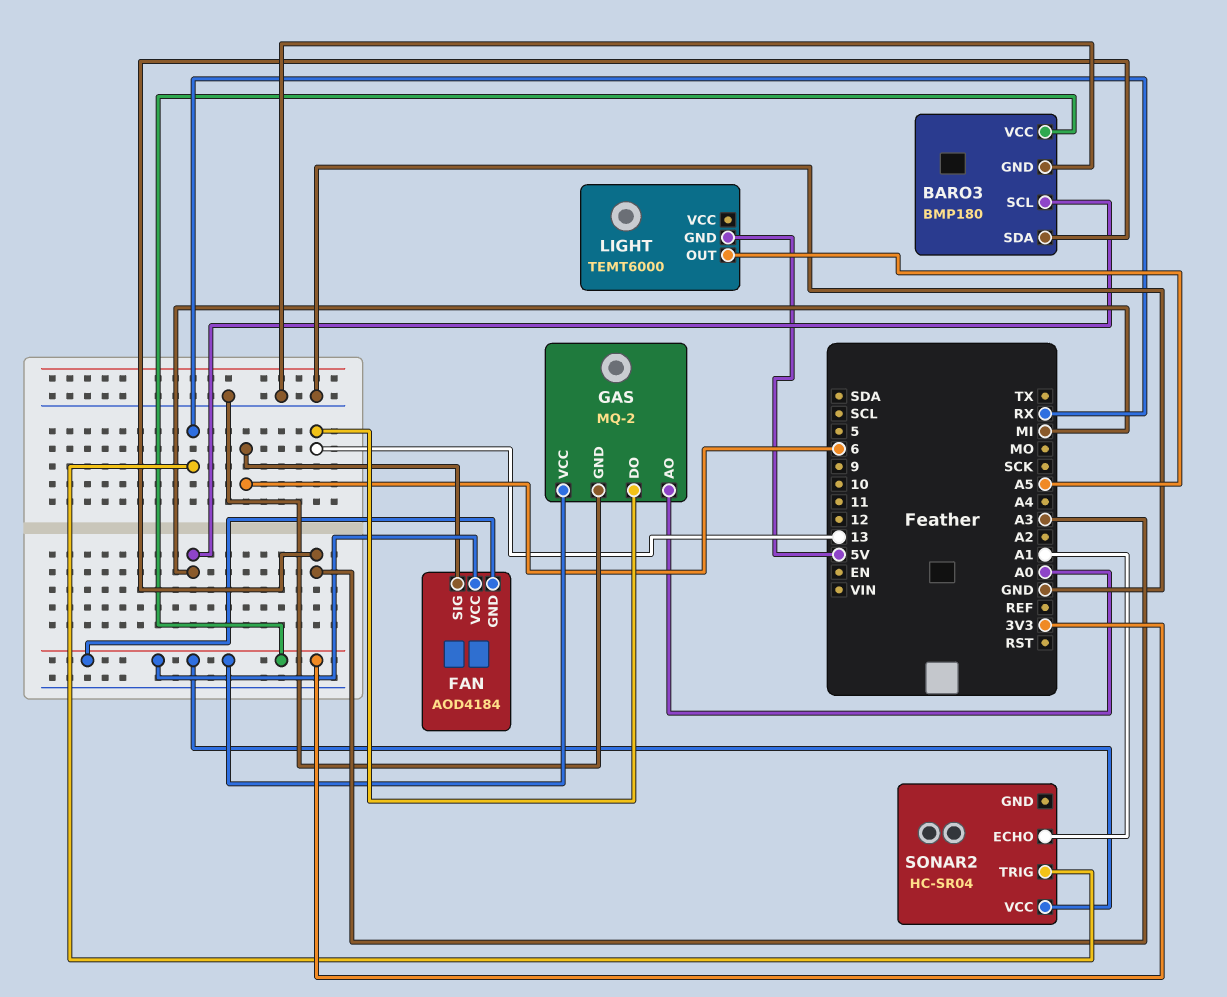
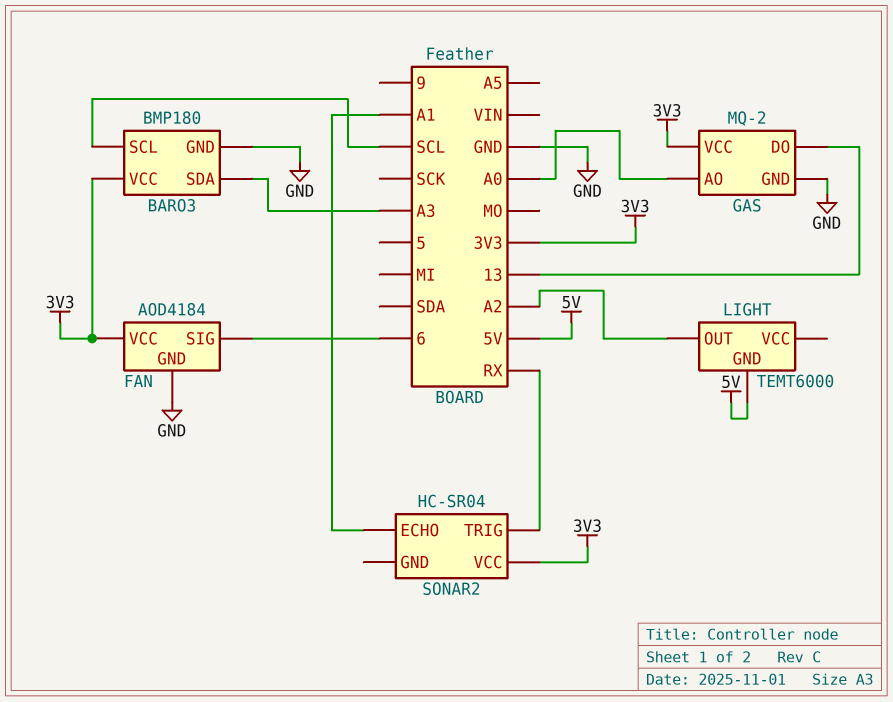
BARO3 pin SCL: MI -> SCL
FAN pin GND: 3V3 -> GND
LIGHT pin OUT: A5 -> A2

